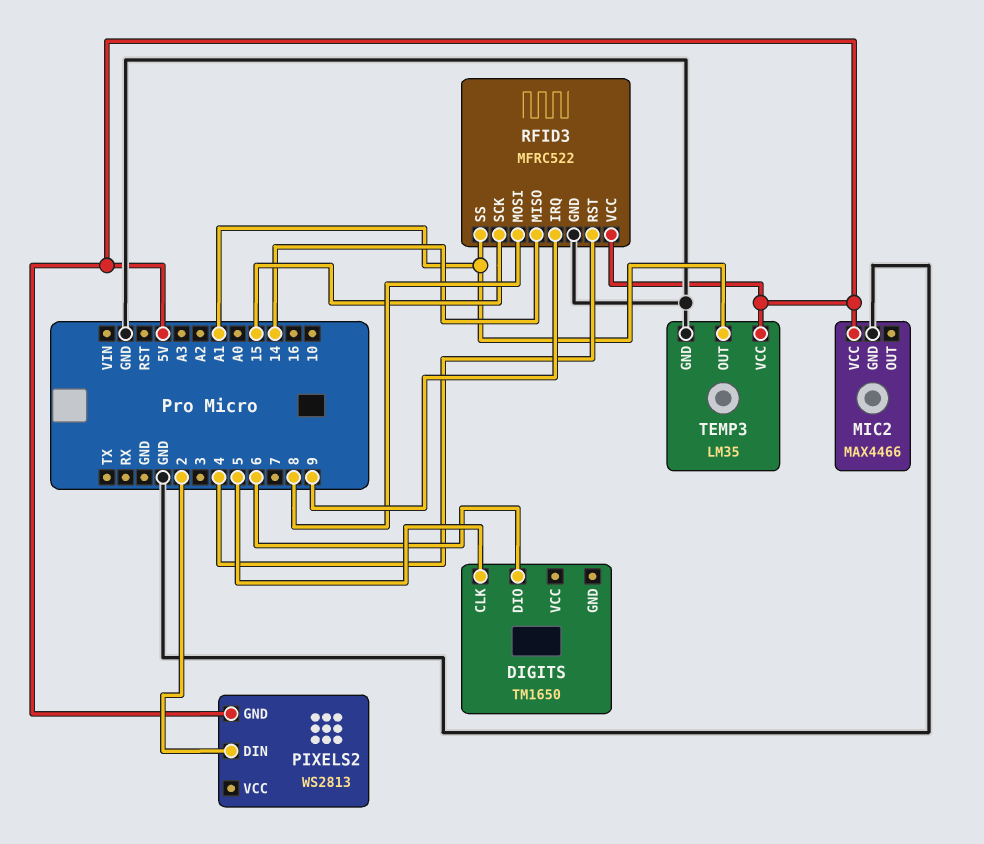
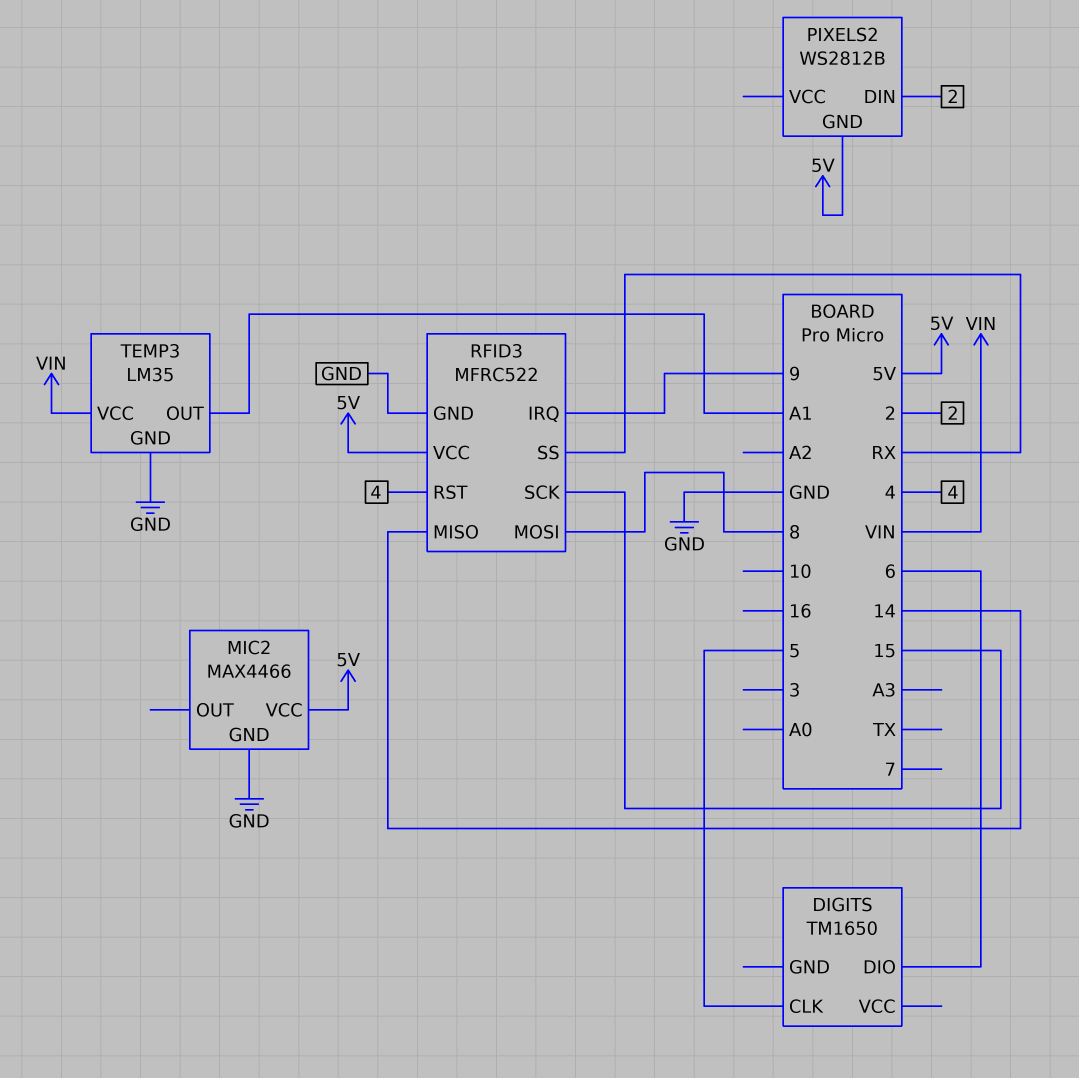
PIXELS2: WS2813 -> WS2812B
RFID3 pin SS: A1 -> RX
TEMP3 pin VCC: 5V -> VIN

